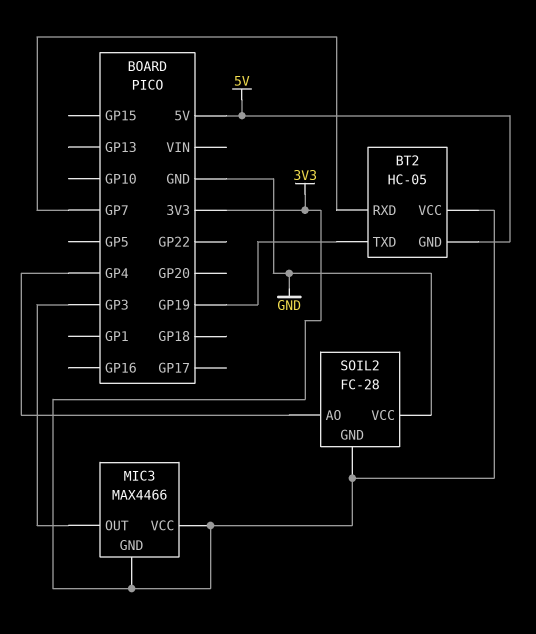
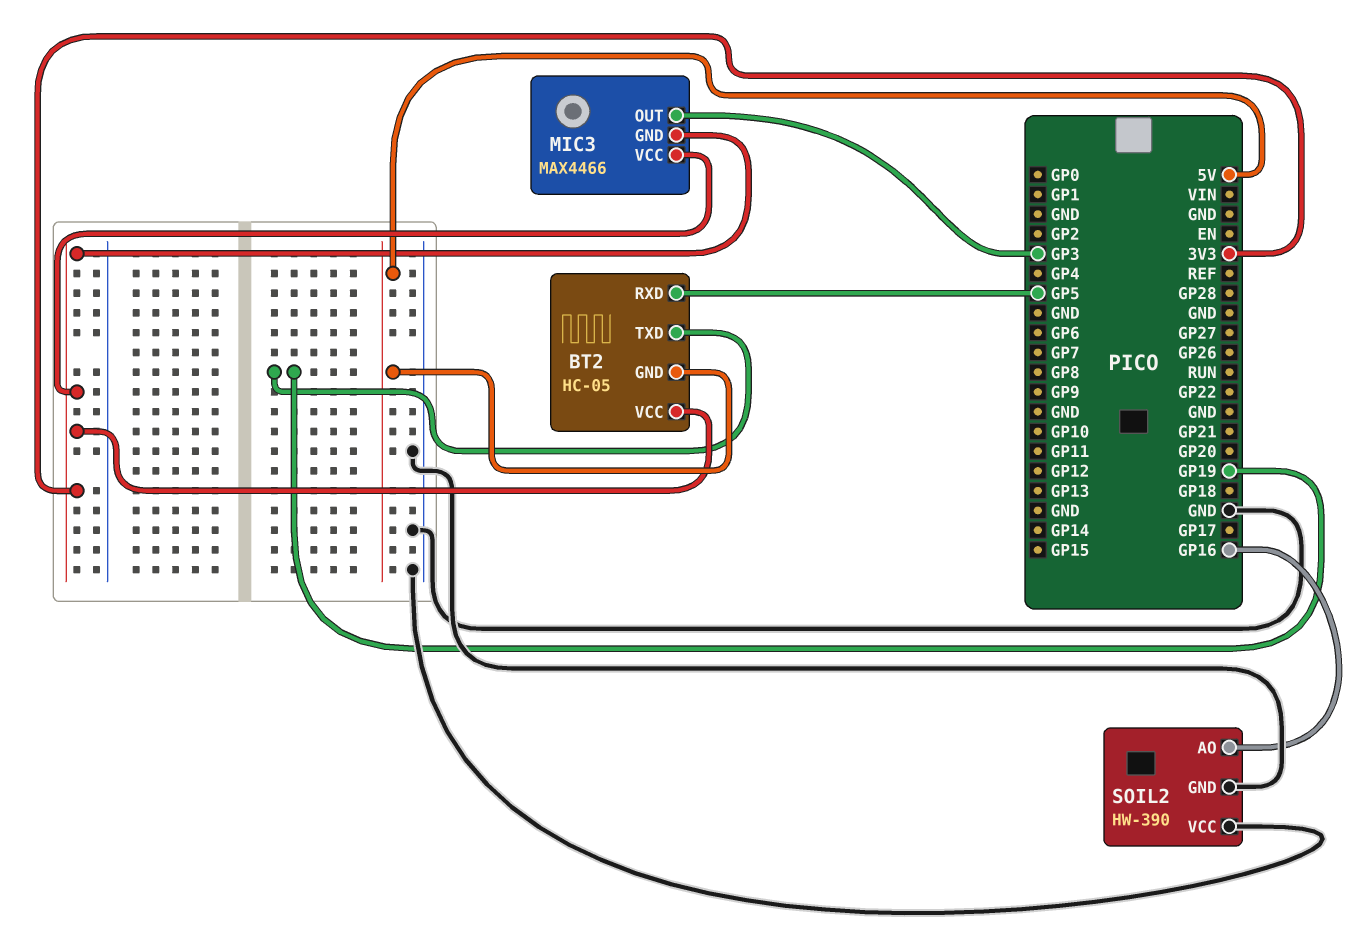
BT2 pin RXD: GP7 -> GP5
SOIL2: FC-28 -> HW-390
SOIL2 pin AO: GP4 -> GP16
SOIL2 pin GND: 3V3 -> GND

